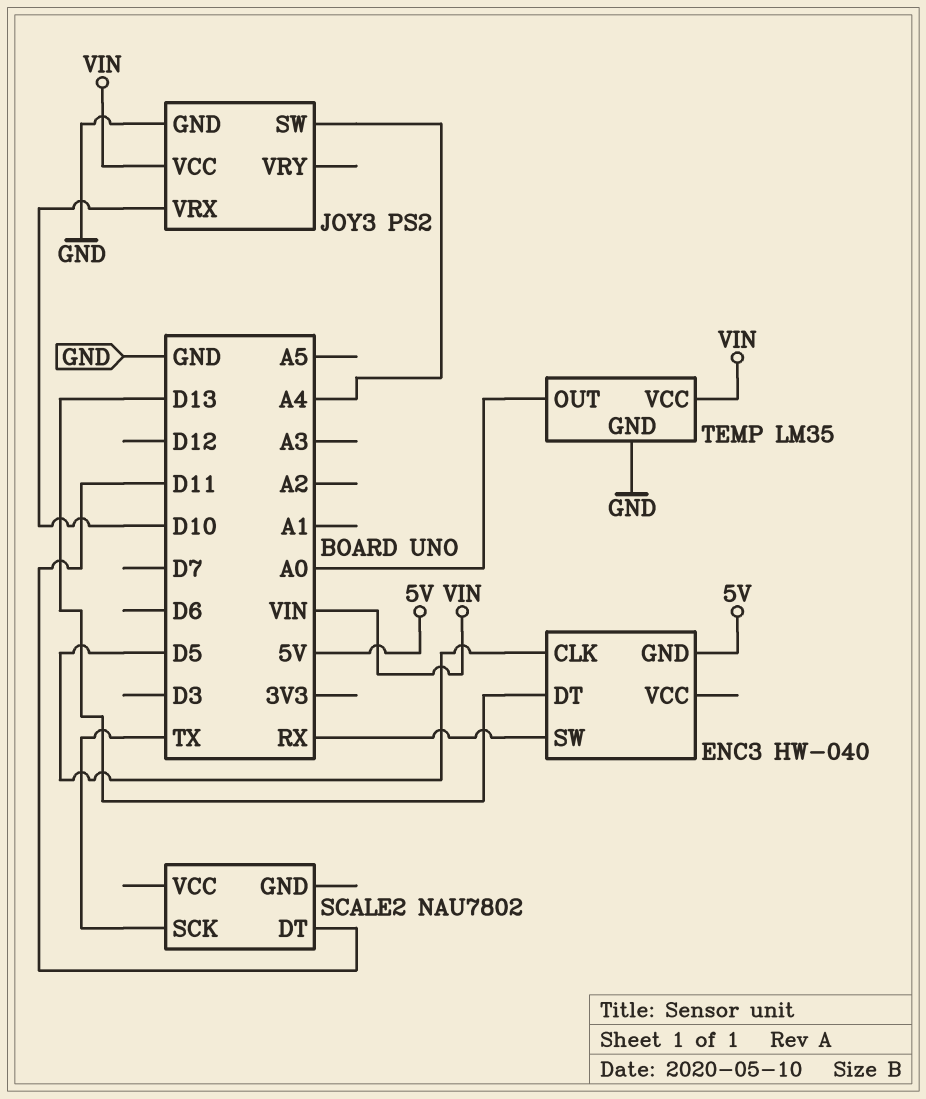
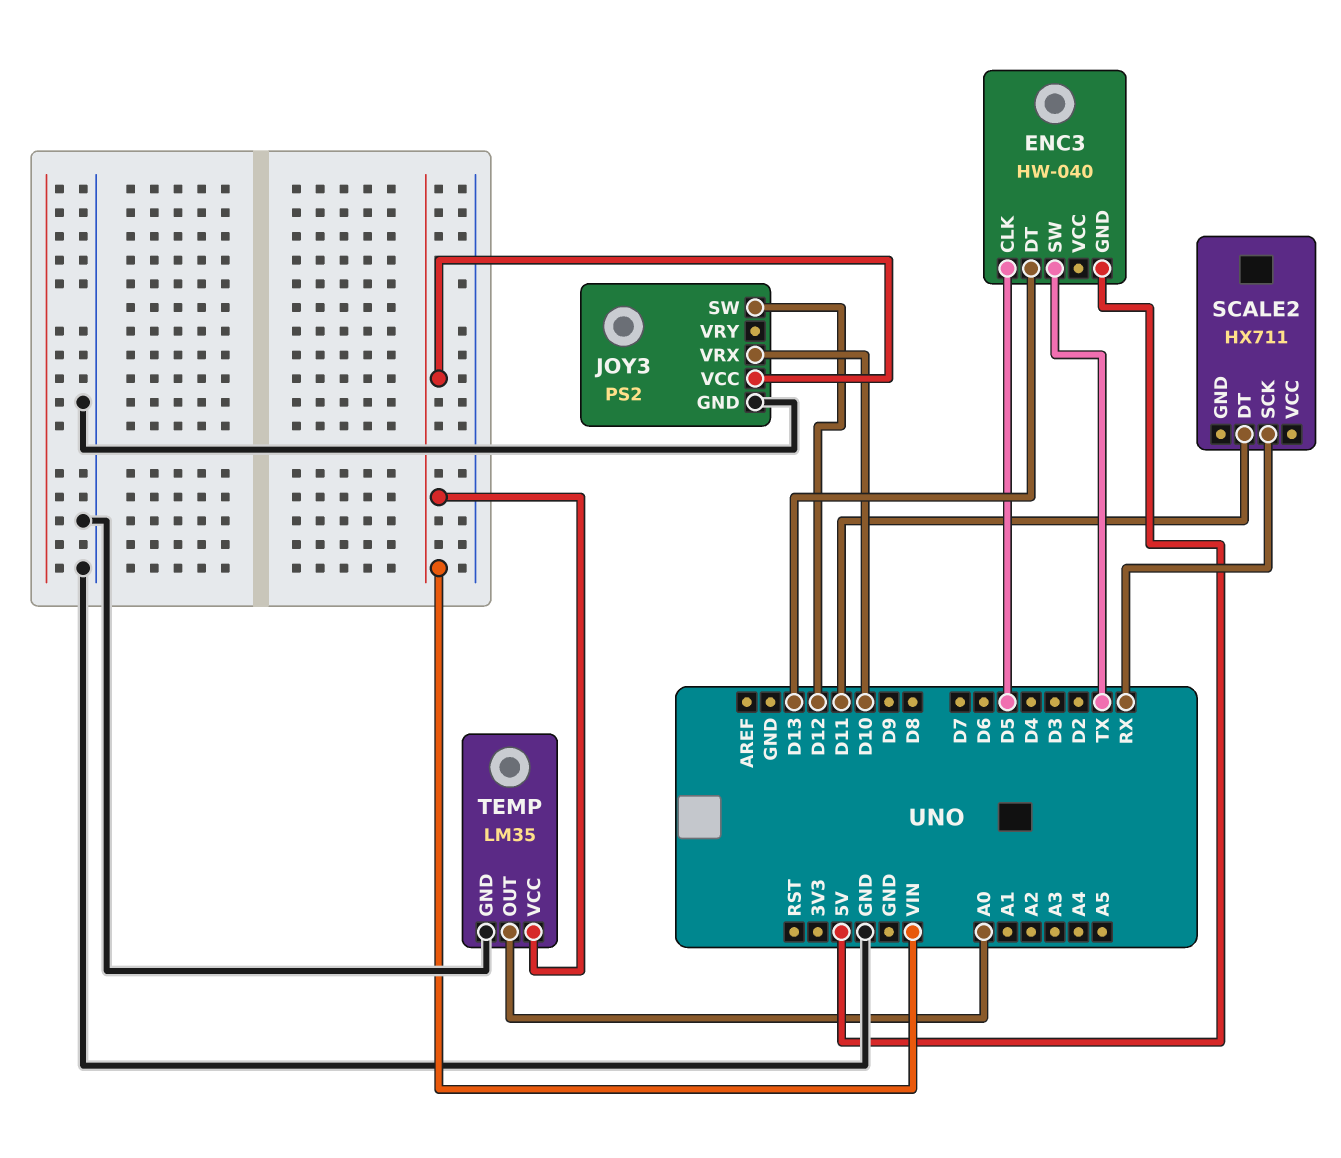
ENC3 pin SW: RX -> TX
JOY3 pin SW: A4 -> D12
SCALE2: NAU7802 -> HX711
SCALE2 pin SCK: TX -> RX

